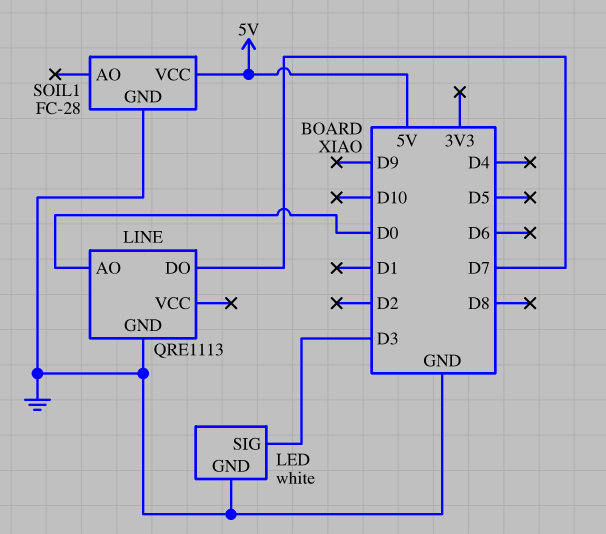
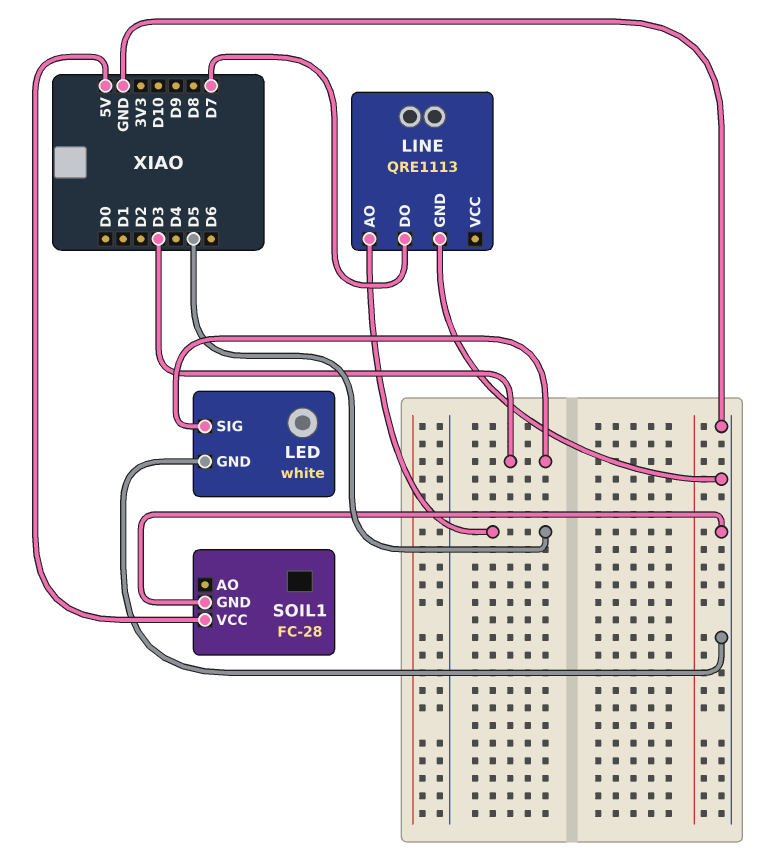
LINE pin AO: D0 -> D5

